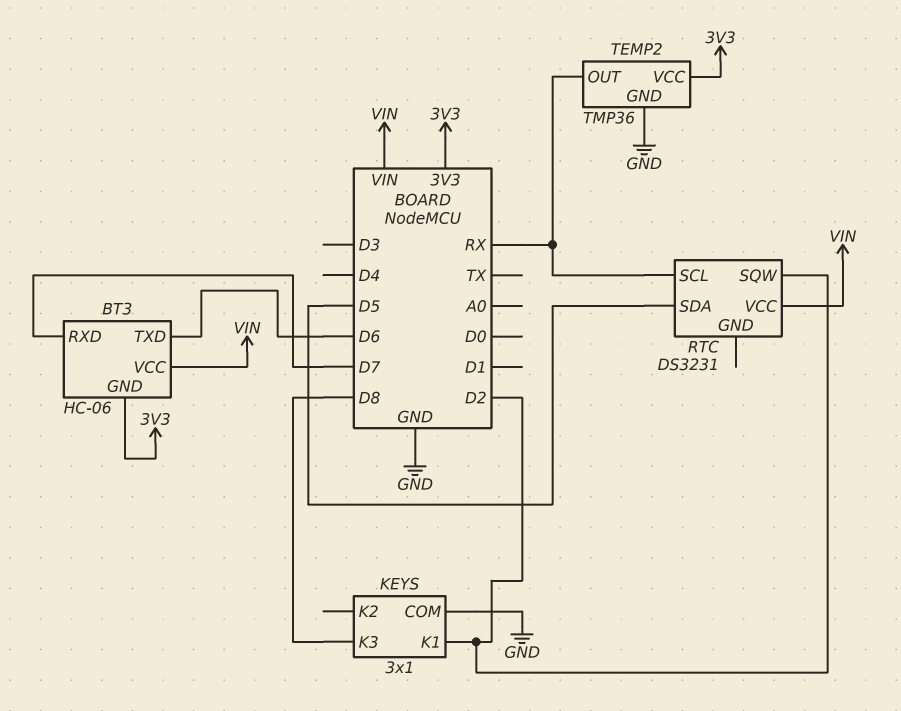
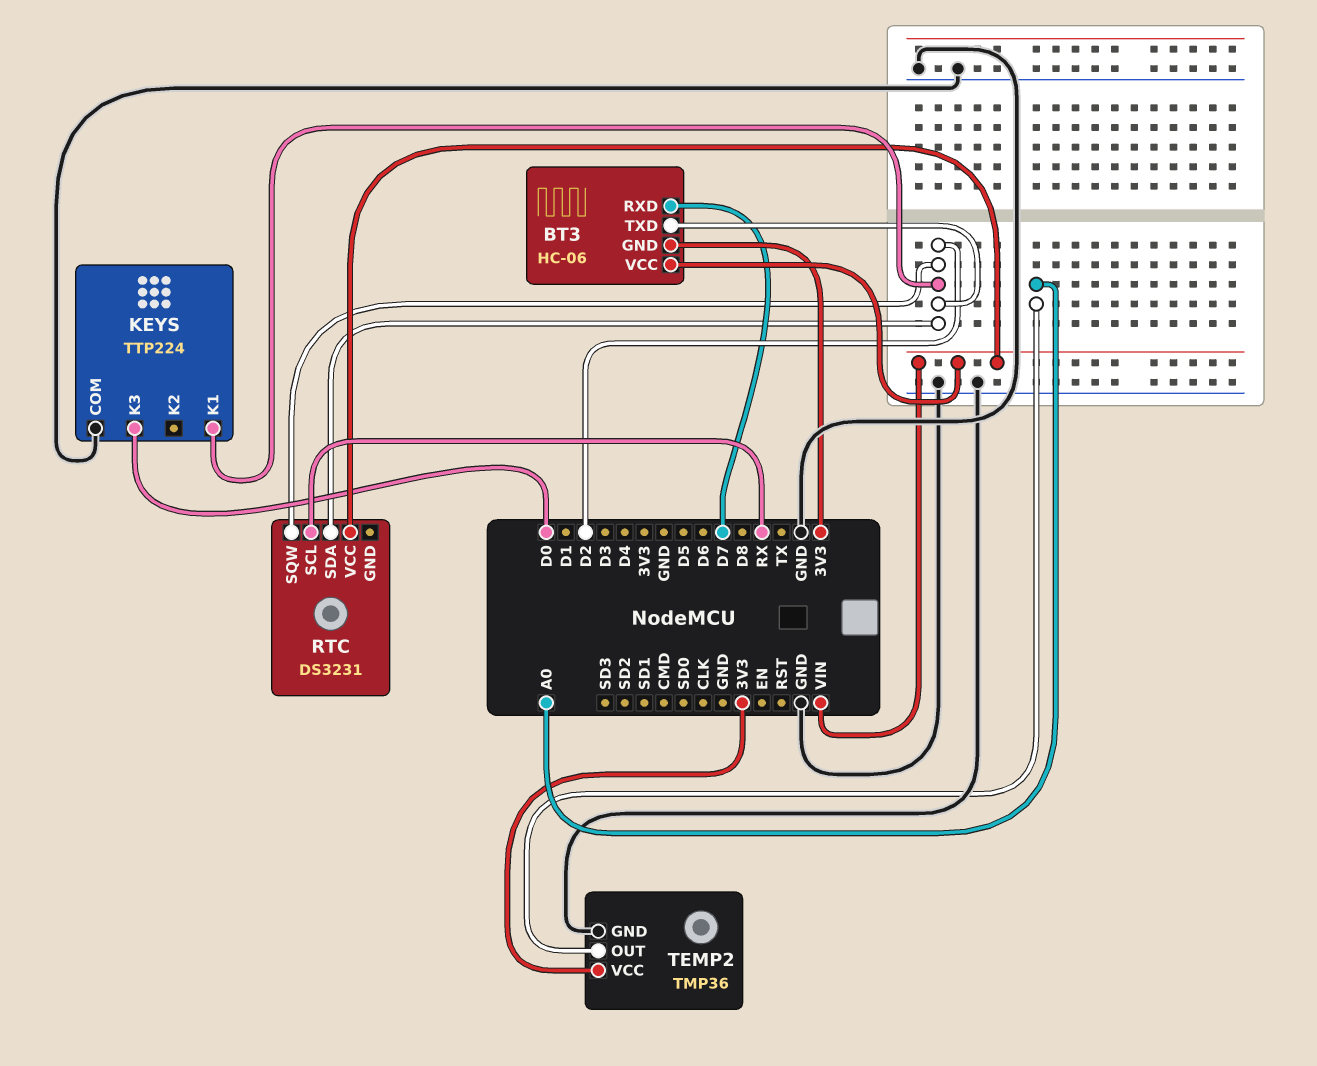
BT3 pin TXD: D6 -> D2
KEYS: 3x1 -> TTP224
KEYS pin K3: D8 -> D0
RTC pin SDA: D5 -> D2
TEMP2 pin OUT: RX -> A0

